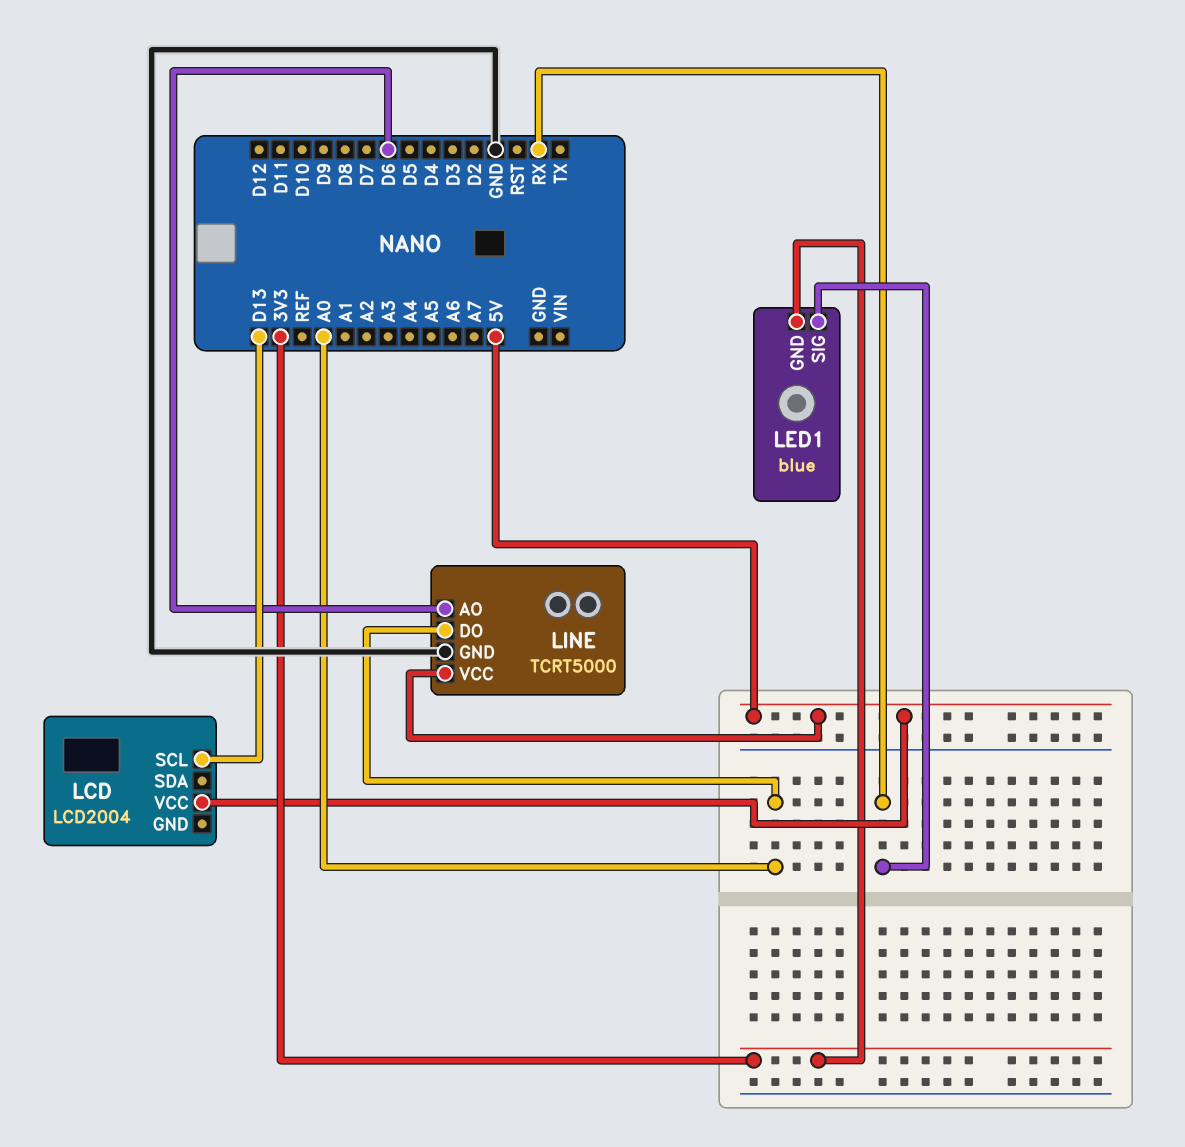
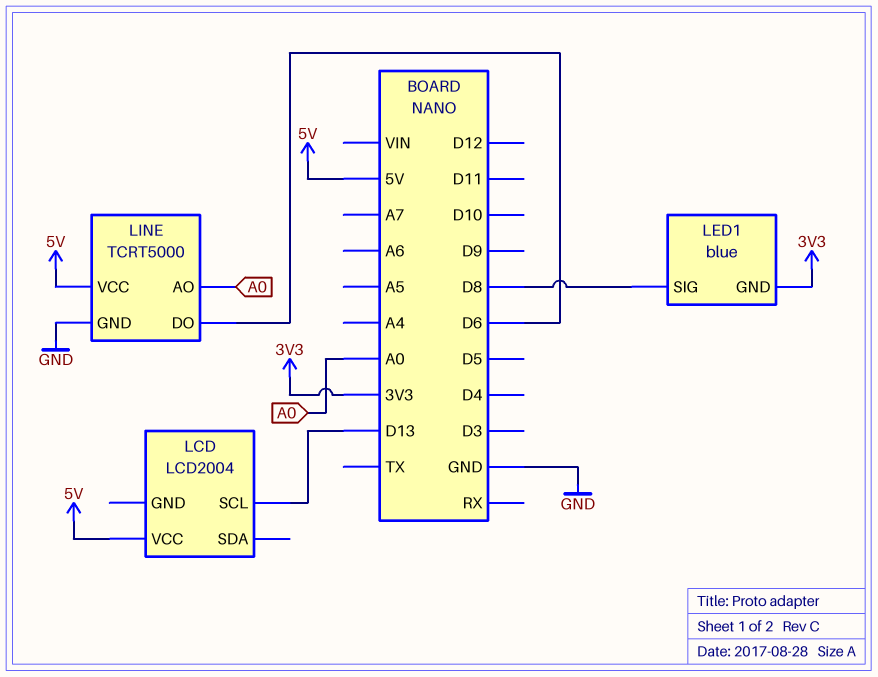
LED1 pin SIG: RX -> D8
LINE pin AO: D6 -> A0
LINE pin DO: A0 -> D6

